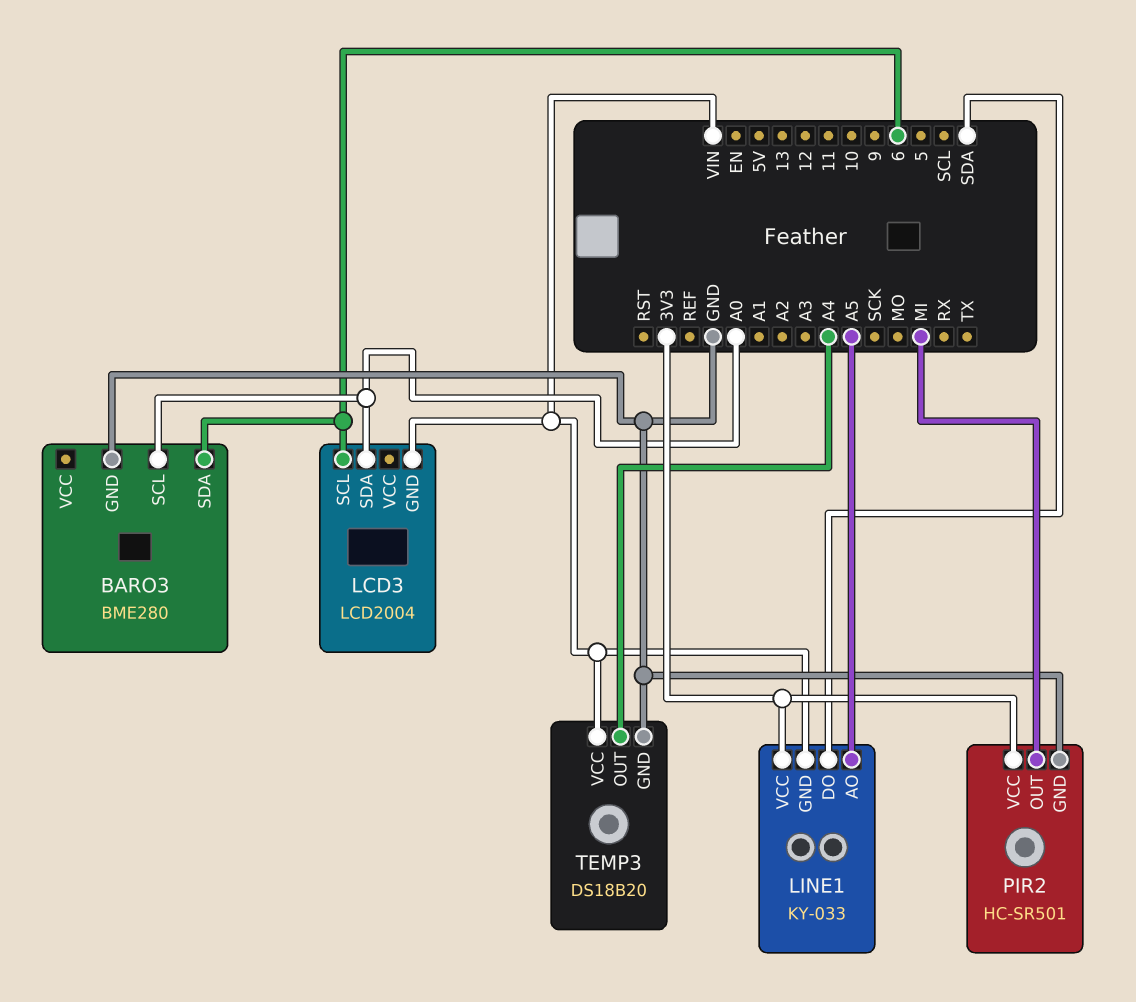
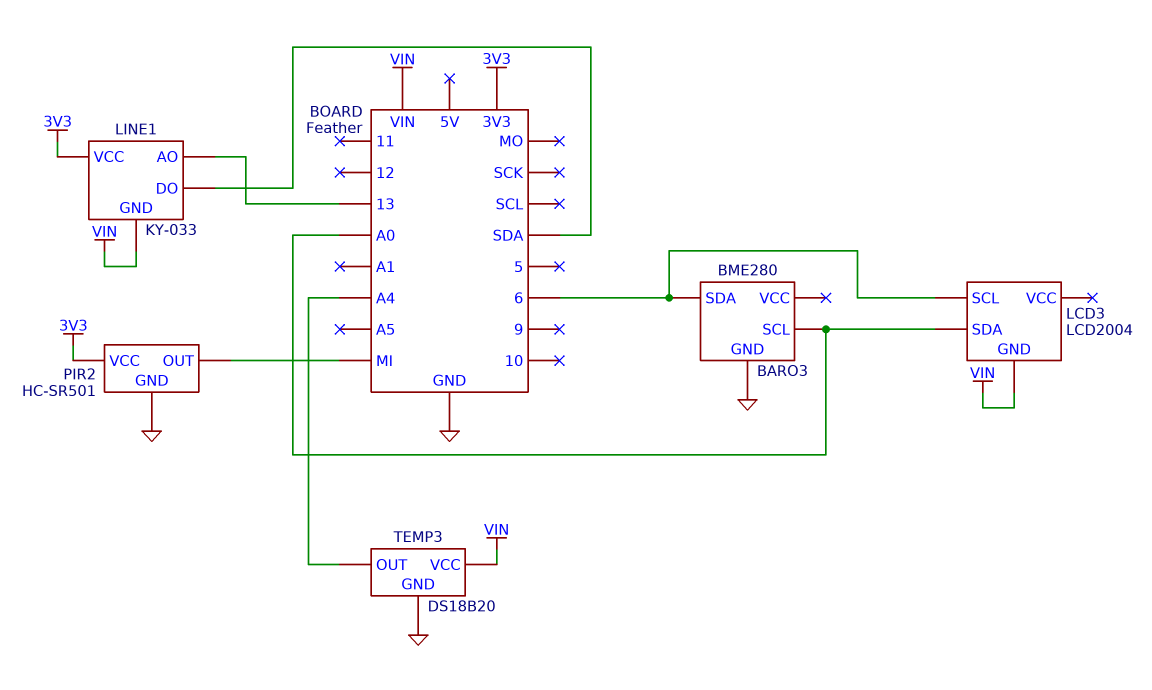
LINE1 pin AO: A5 -> 13

